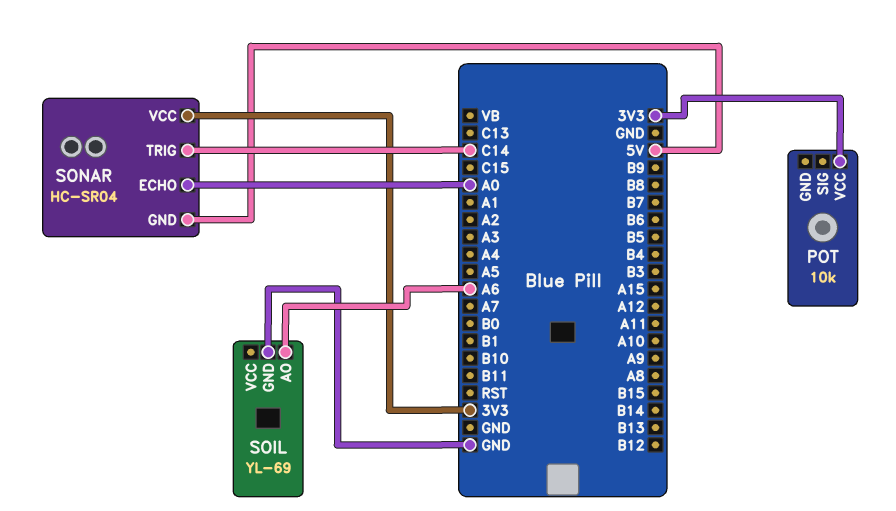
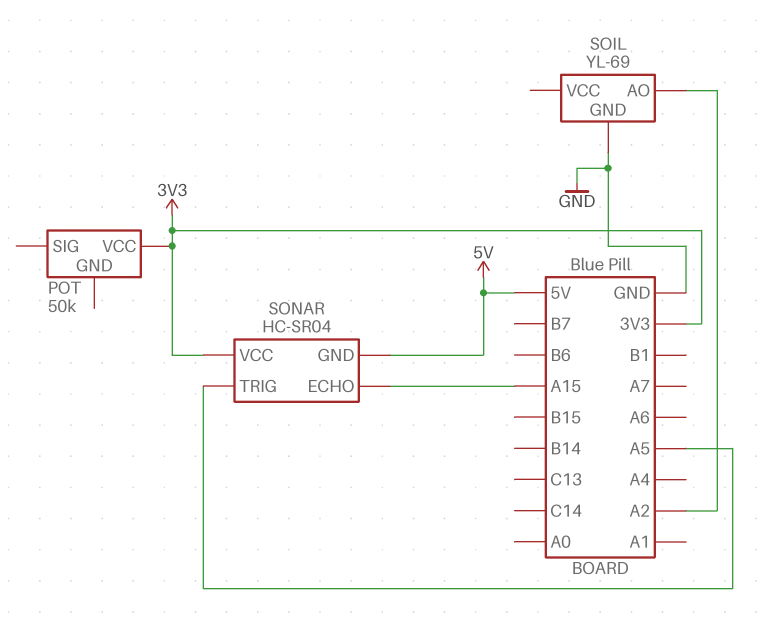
POT: 10k -> 50k
SOIL pin AO: A6 -> A2
SONAR pin ECHO: A0 -> A15
SONAR pin TRIG: C14 -> A5

